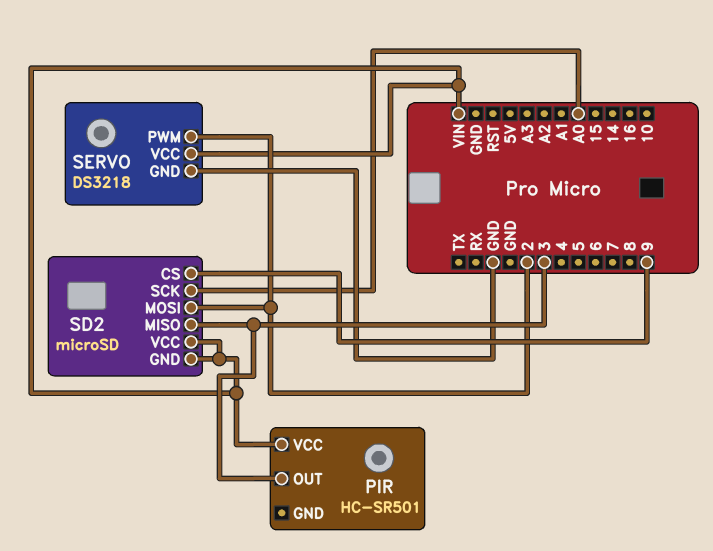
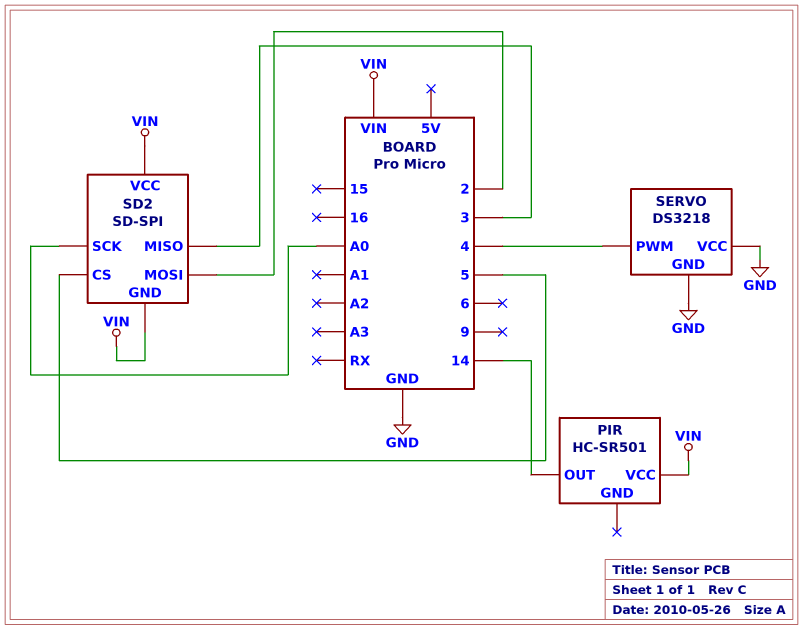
PIR pin OUT: 3 -> 14
SD2: microSD -> SD-SPI
SD2 pin CS: 9 -> 5
SERVO pin PWM: 2 -> 4
SERVO pin VCC: VIN -> GND

